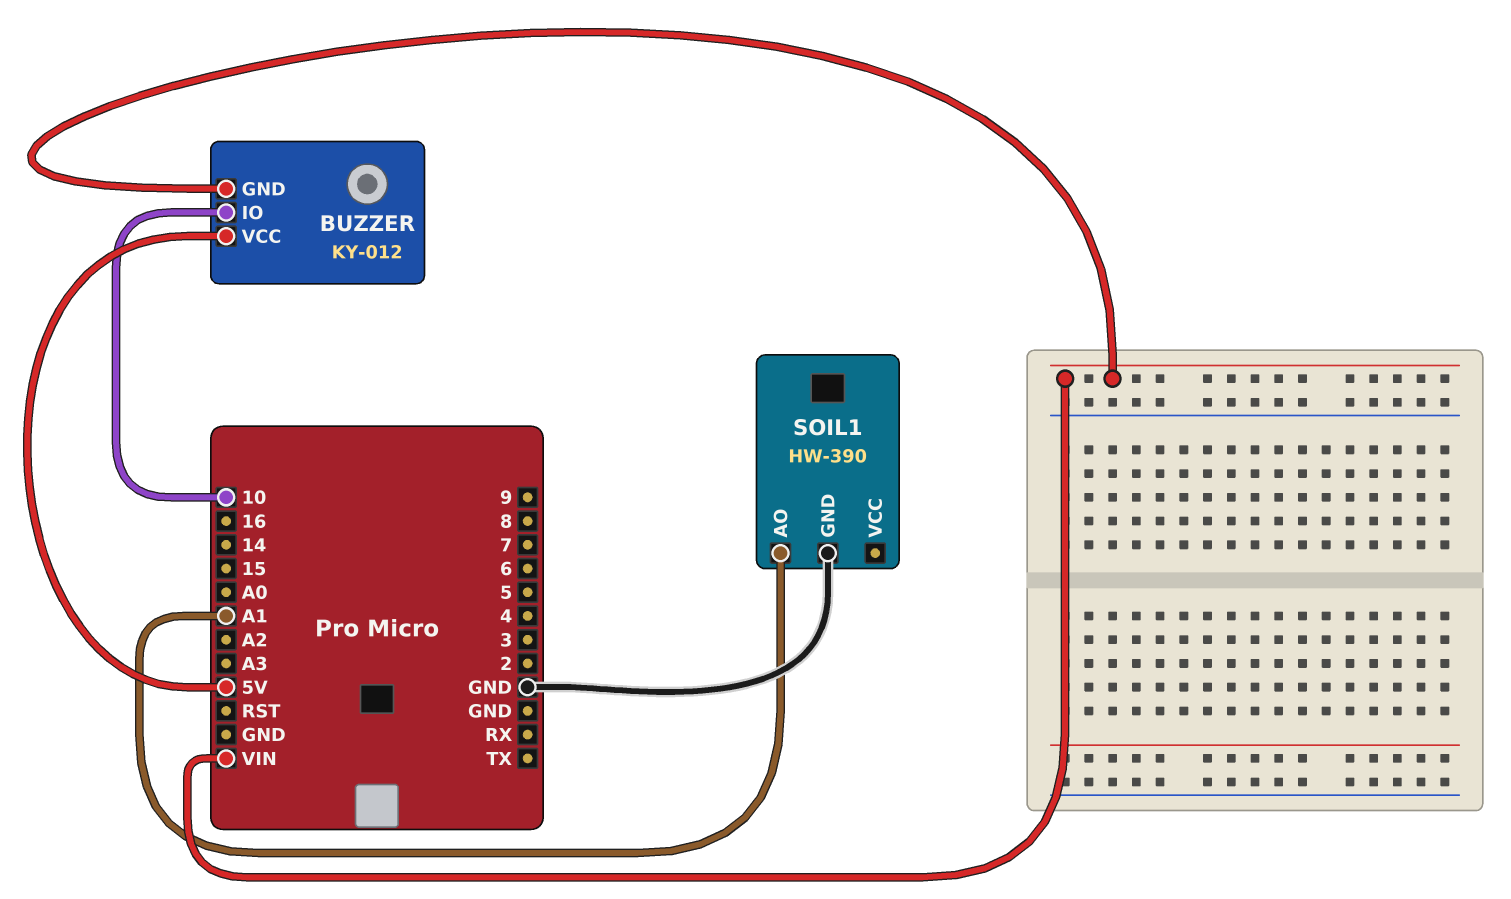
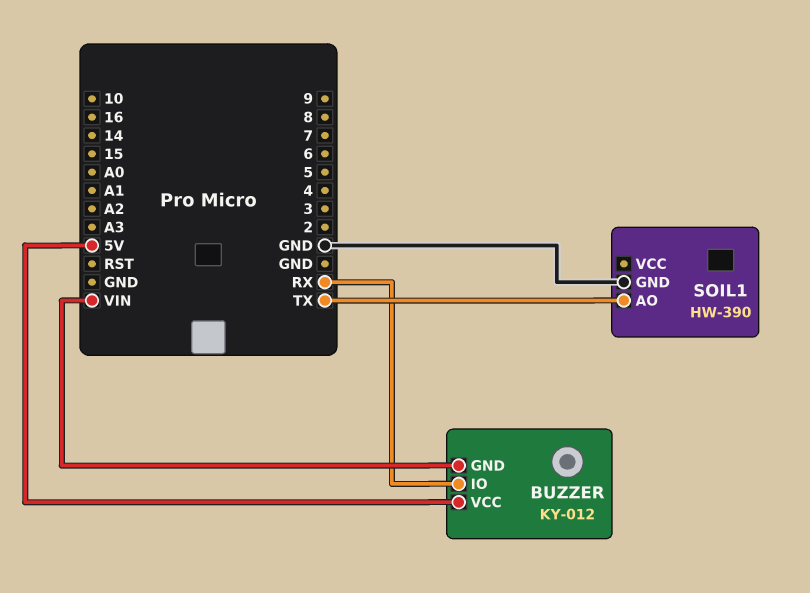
BUZZER pin IO: 10 -> RX
SOIL1 pin AO: A1 -> TX

